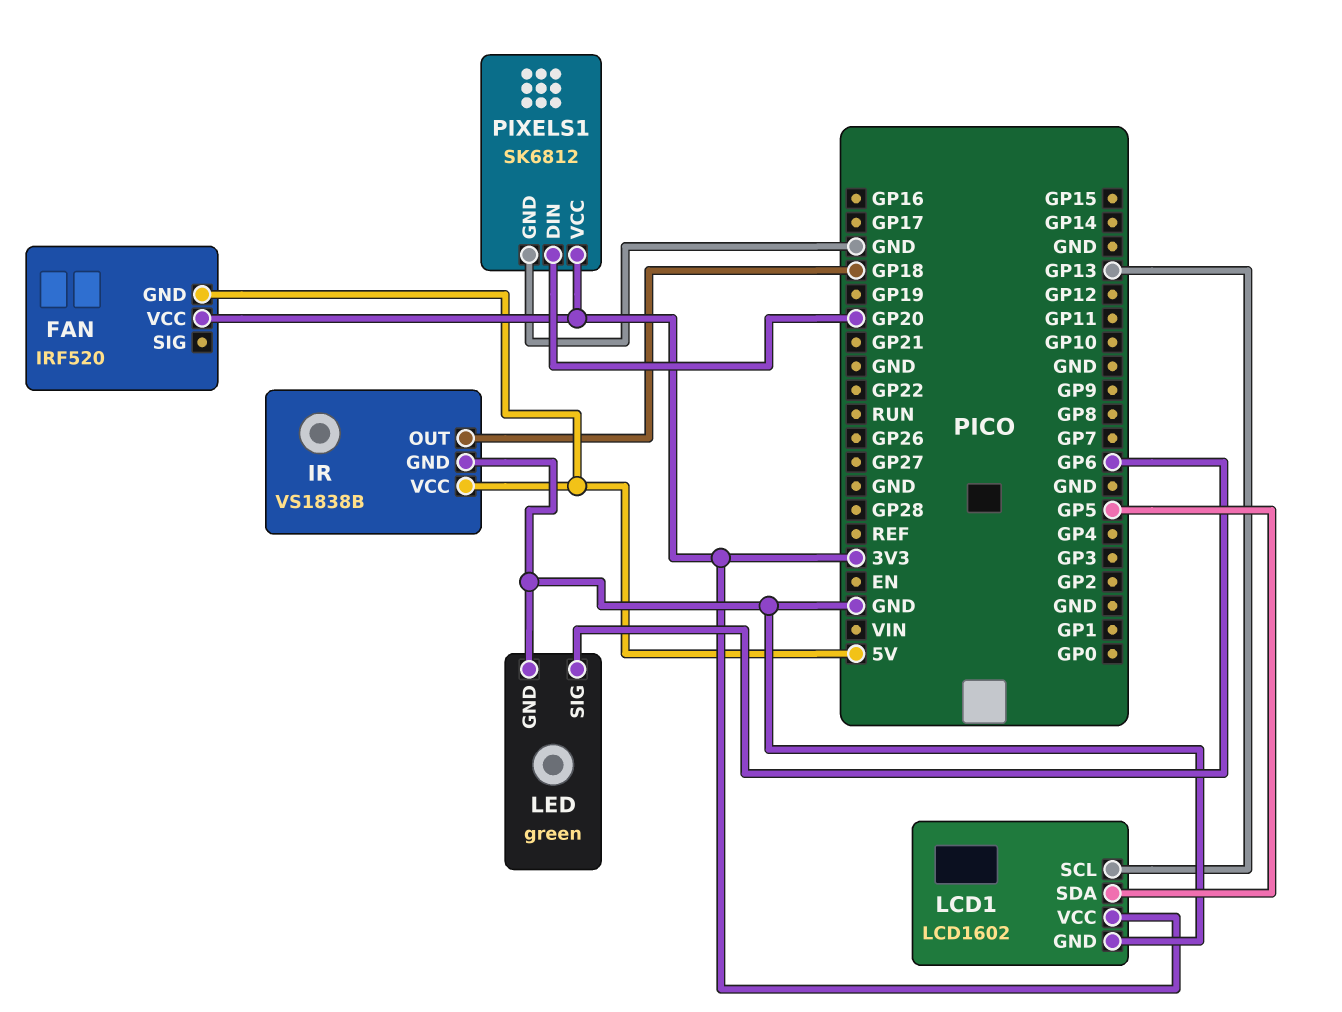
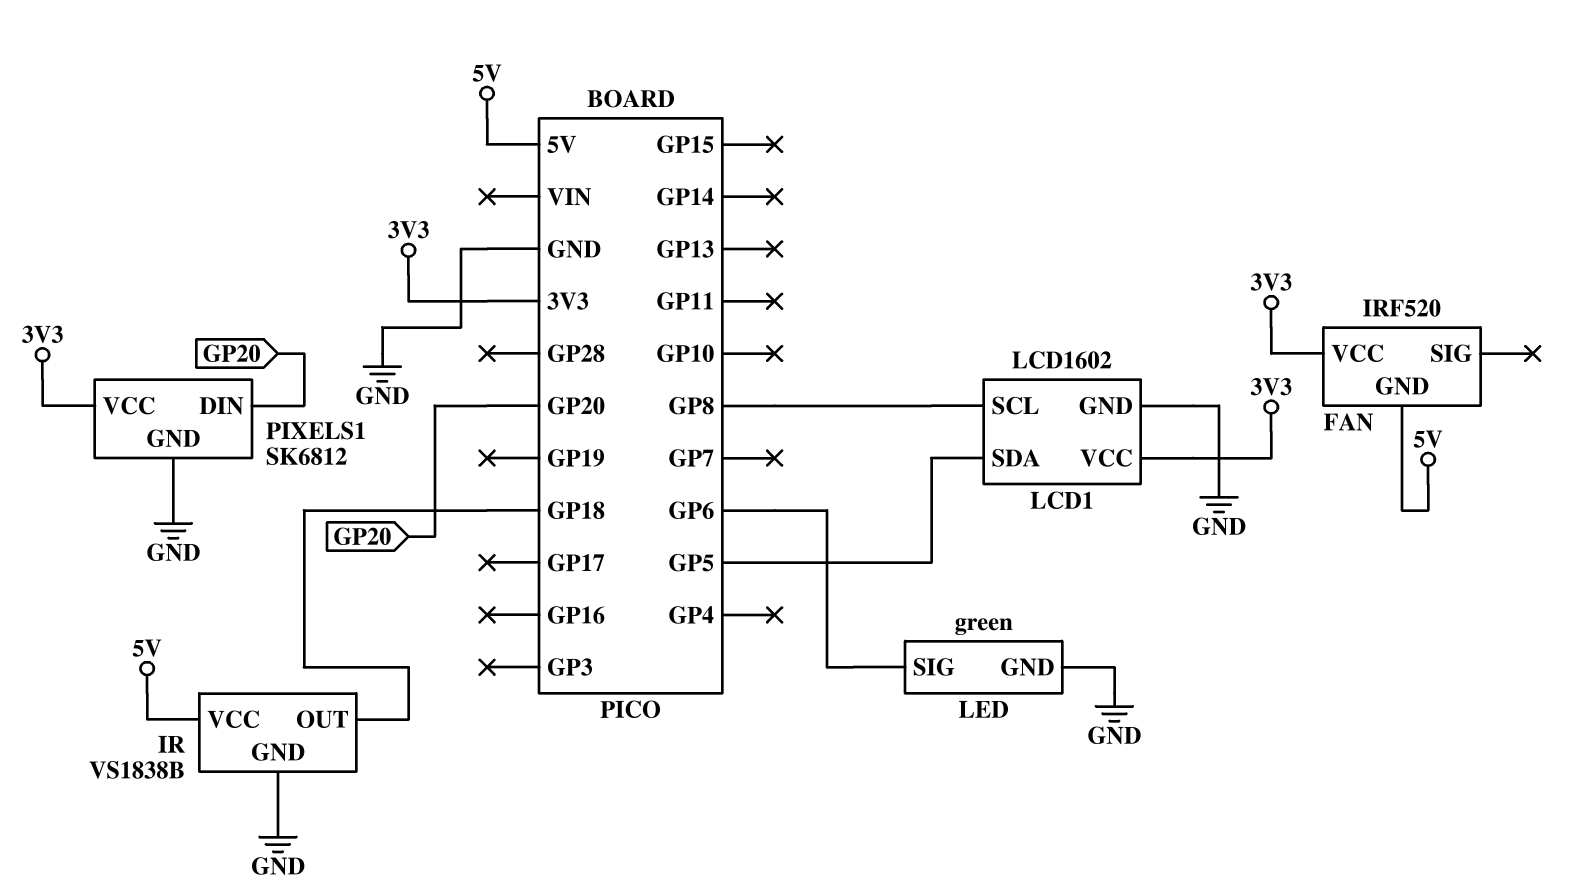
LCD1 pin SCL: GP13 -> GP8

